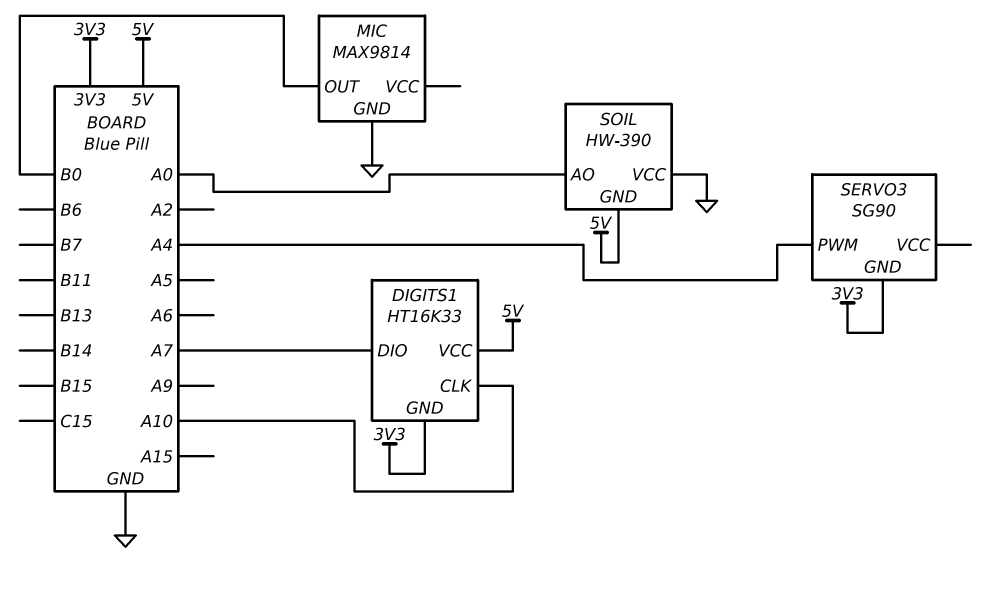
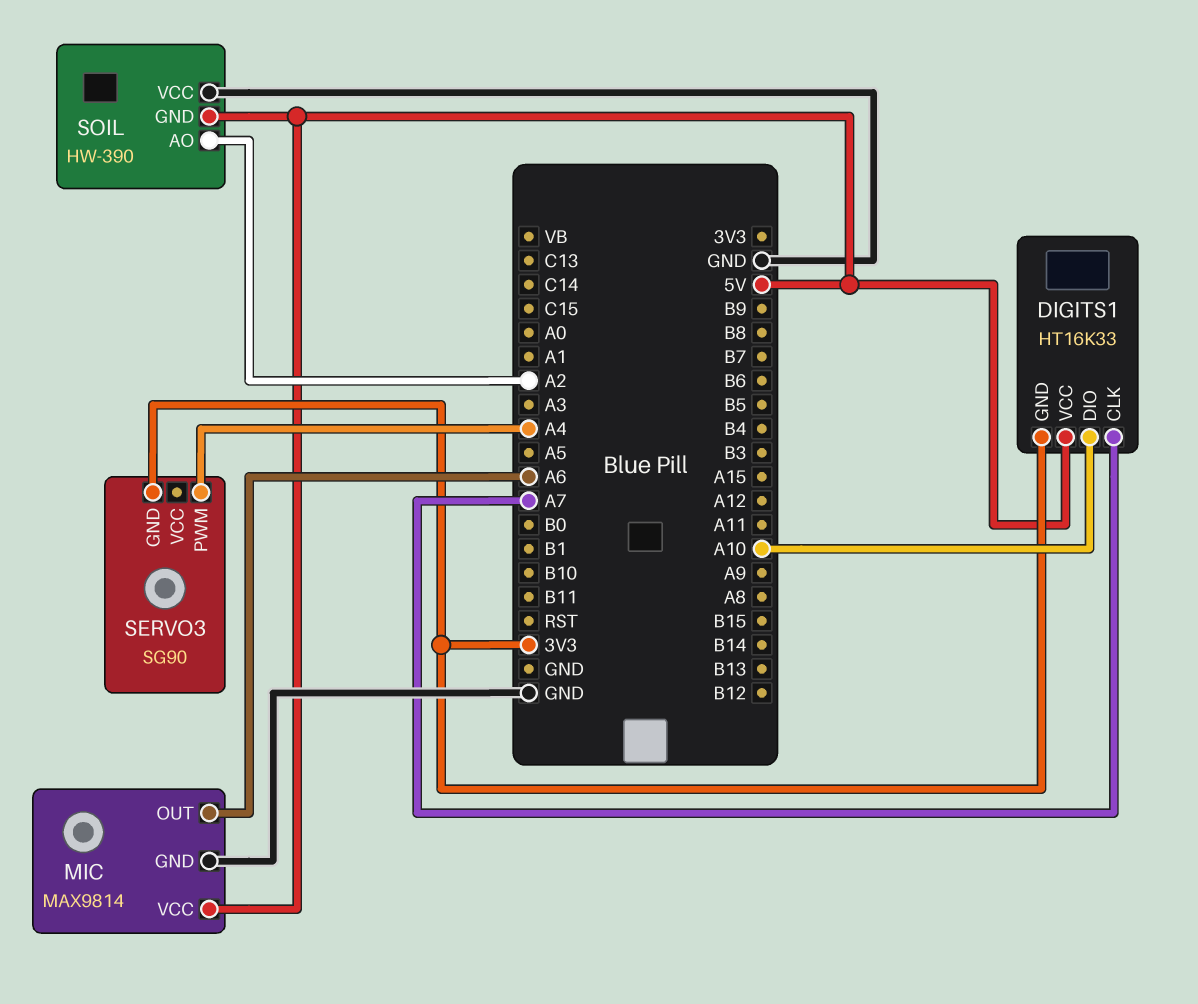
DIGITS1 pin CLK: A10 -> A7
DIGITS1 pin DIO: A7 -> A10
MIC pin OUT: B0 -> A6
MIC pin VCC: none -> 5V
SOIL pin AO: A0 -> A2

